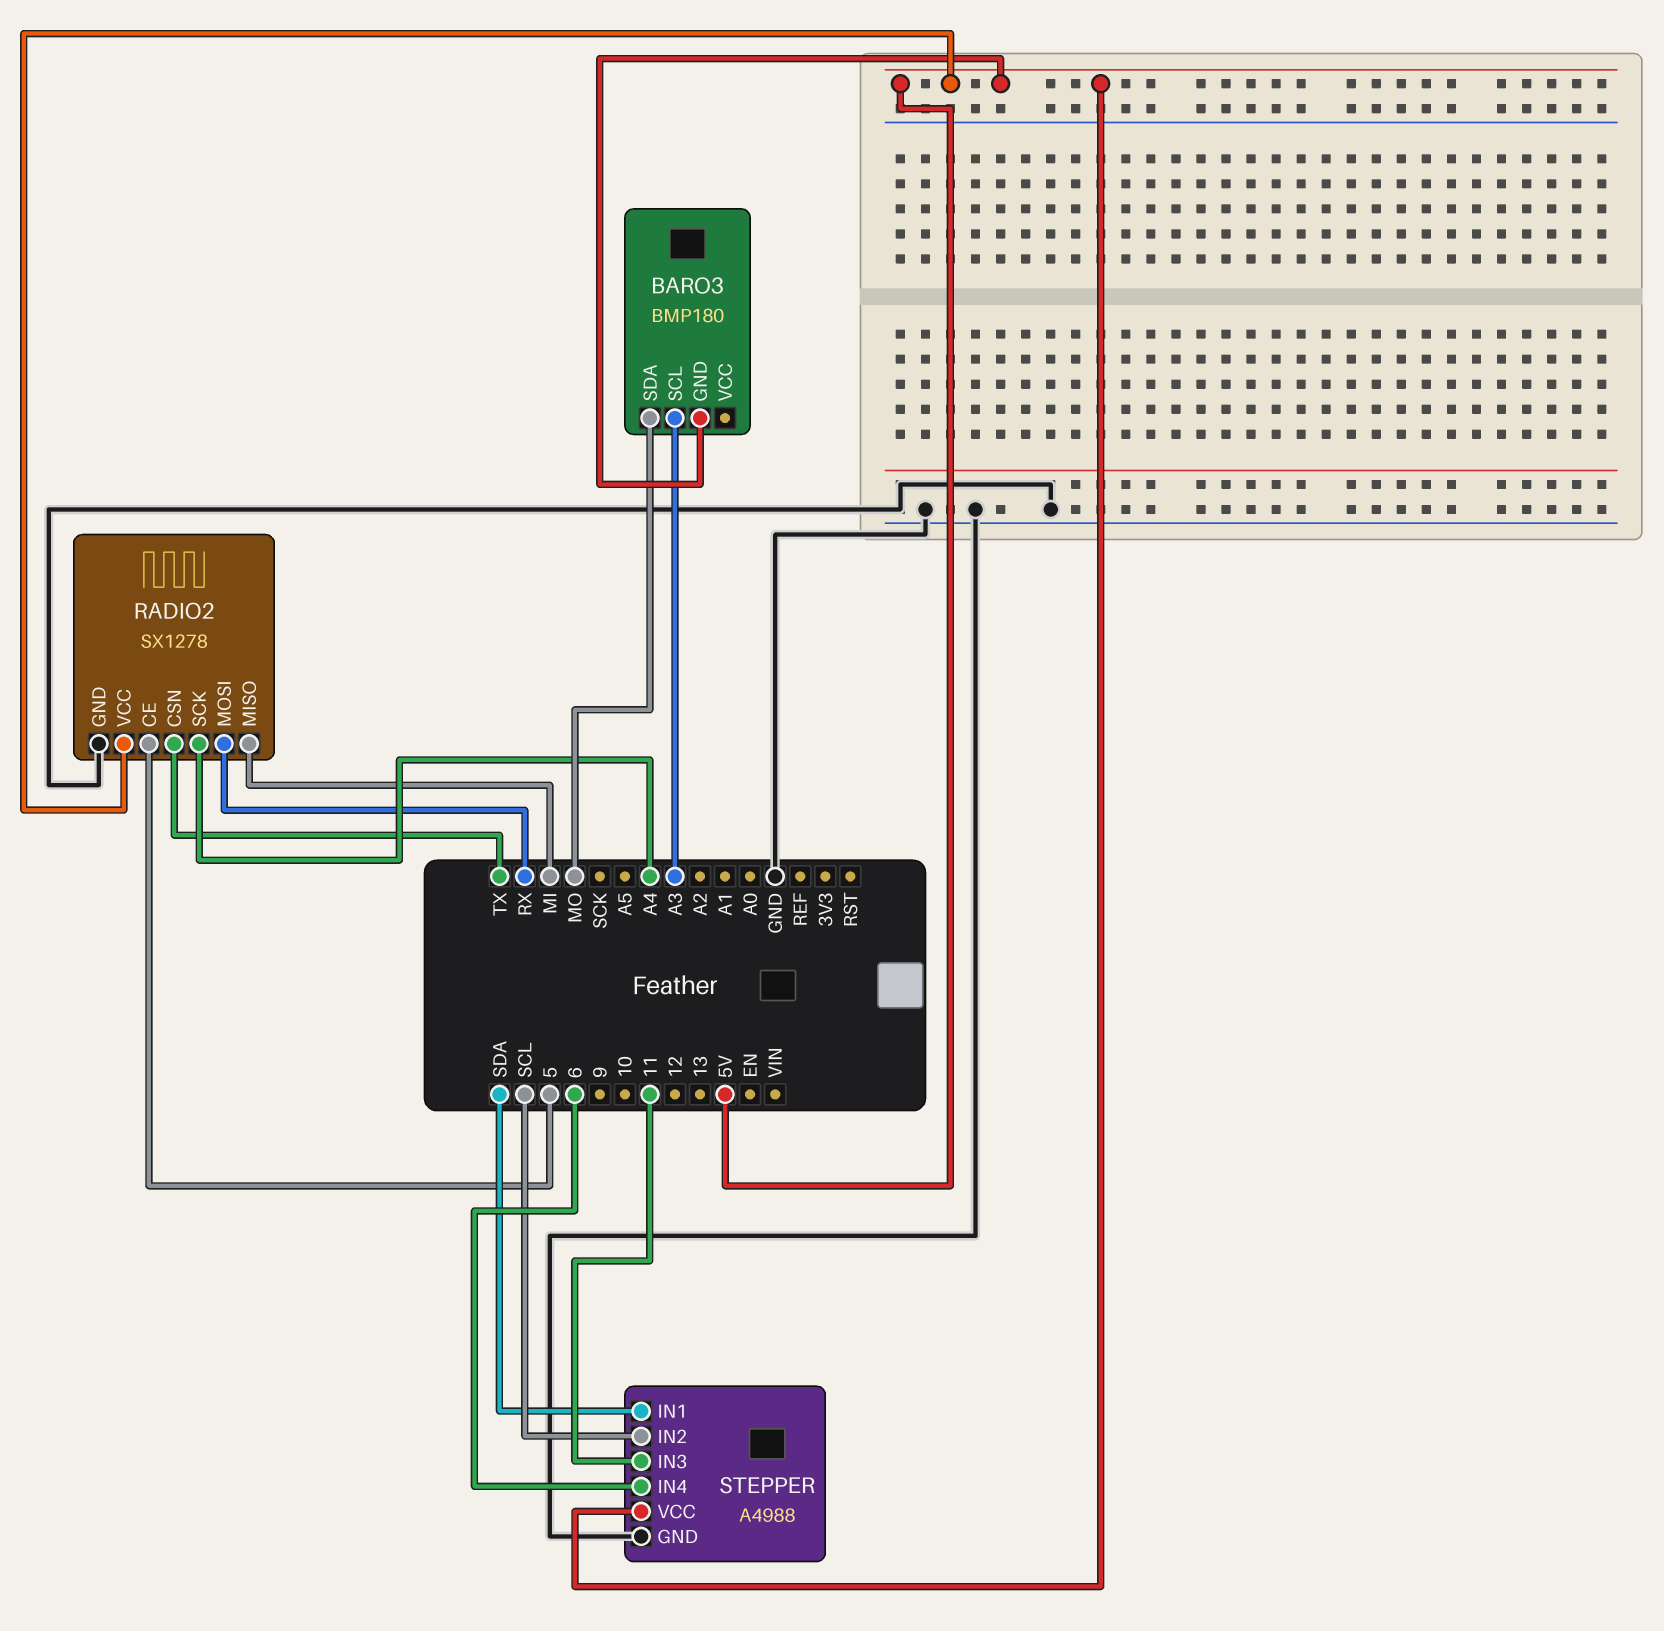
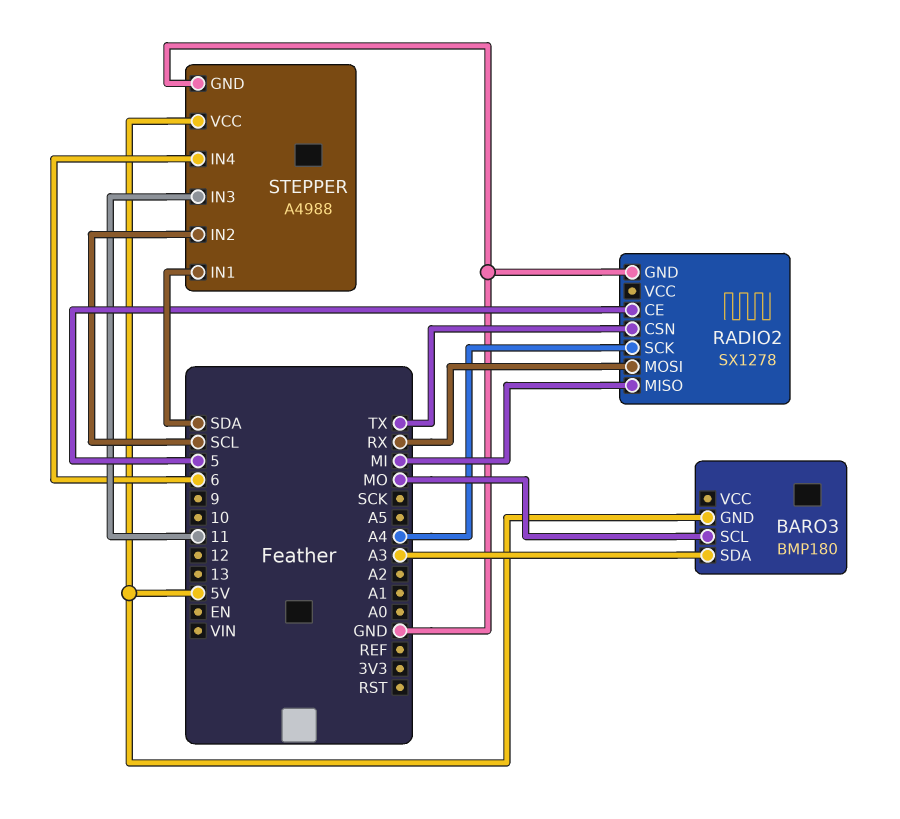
BARO3 pin SCL: A3 -> MO
BARO3 pin SDA: MO -> A3
RADIO2 pin VCC: 5V -> none

